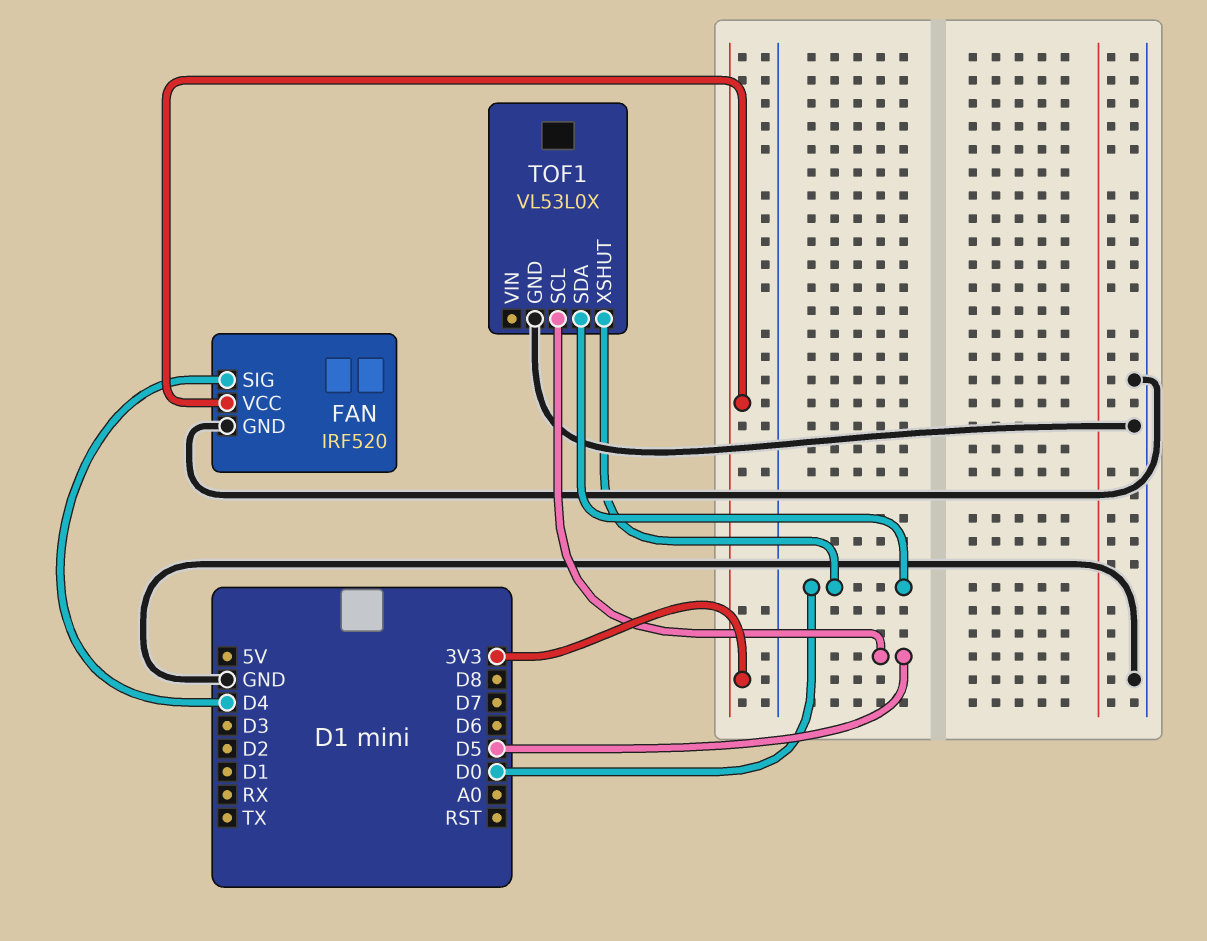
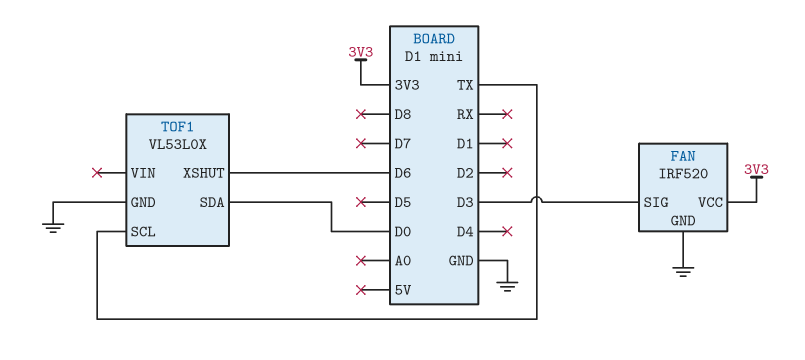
FAN pin SIG: D4 -> D3
TOF1 pin SCL: D5 -> TX
TOF1 pin XSHUT: D0 -> D6

